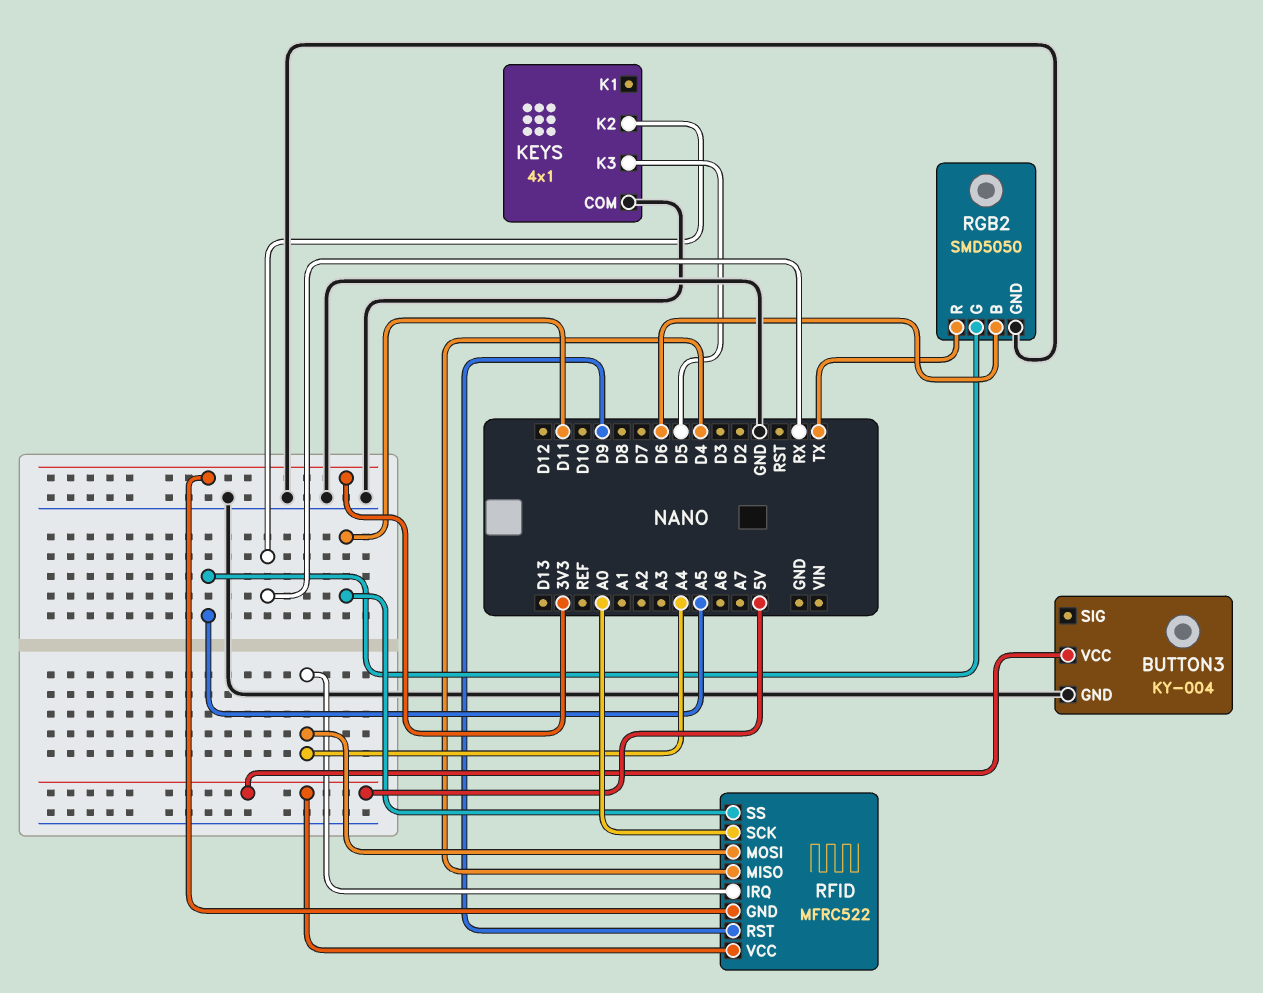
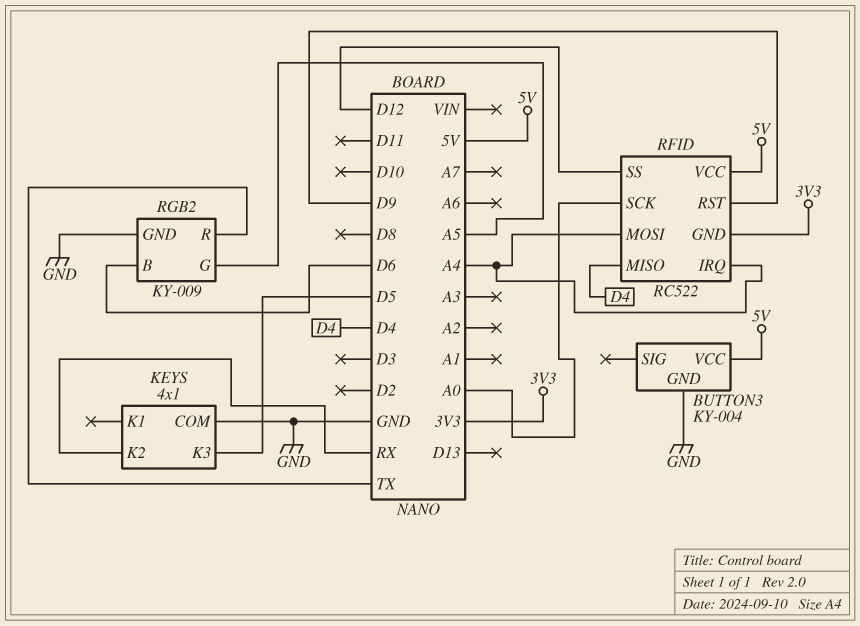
RFID: MFRC522 -> RC522
RFID pin SS: D11 -> D12
RGB2: SMD5050 -> KY-009

